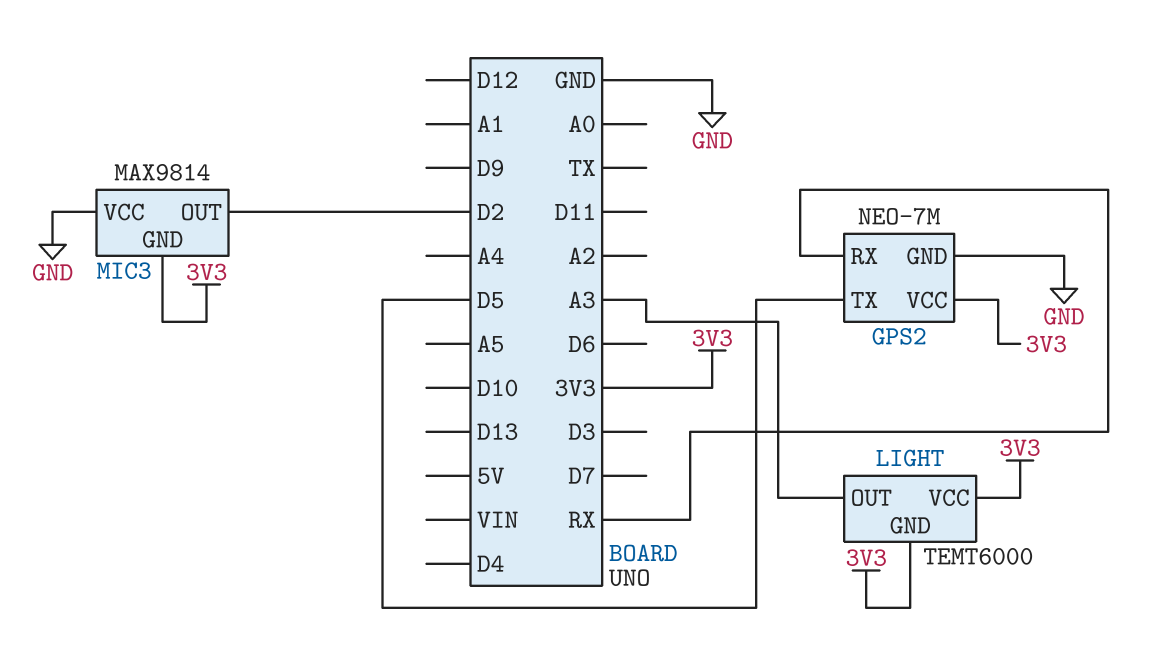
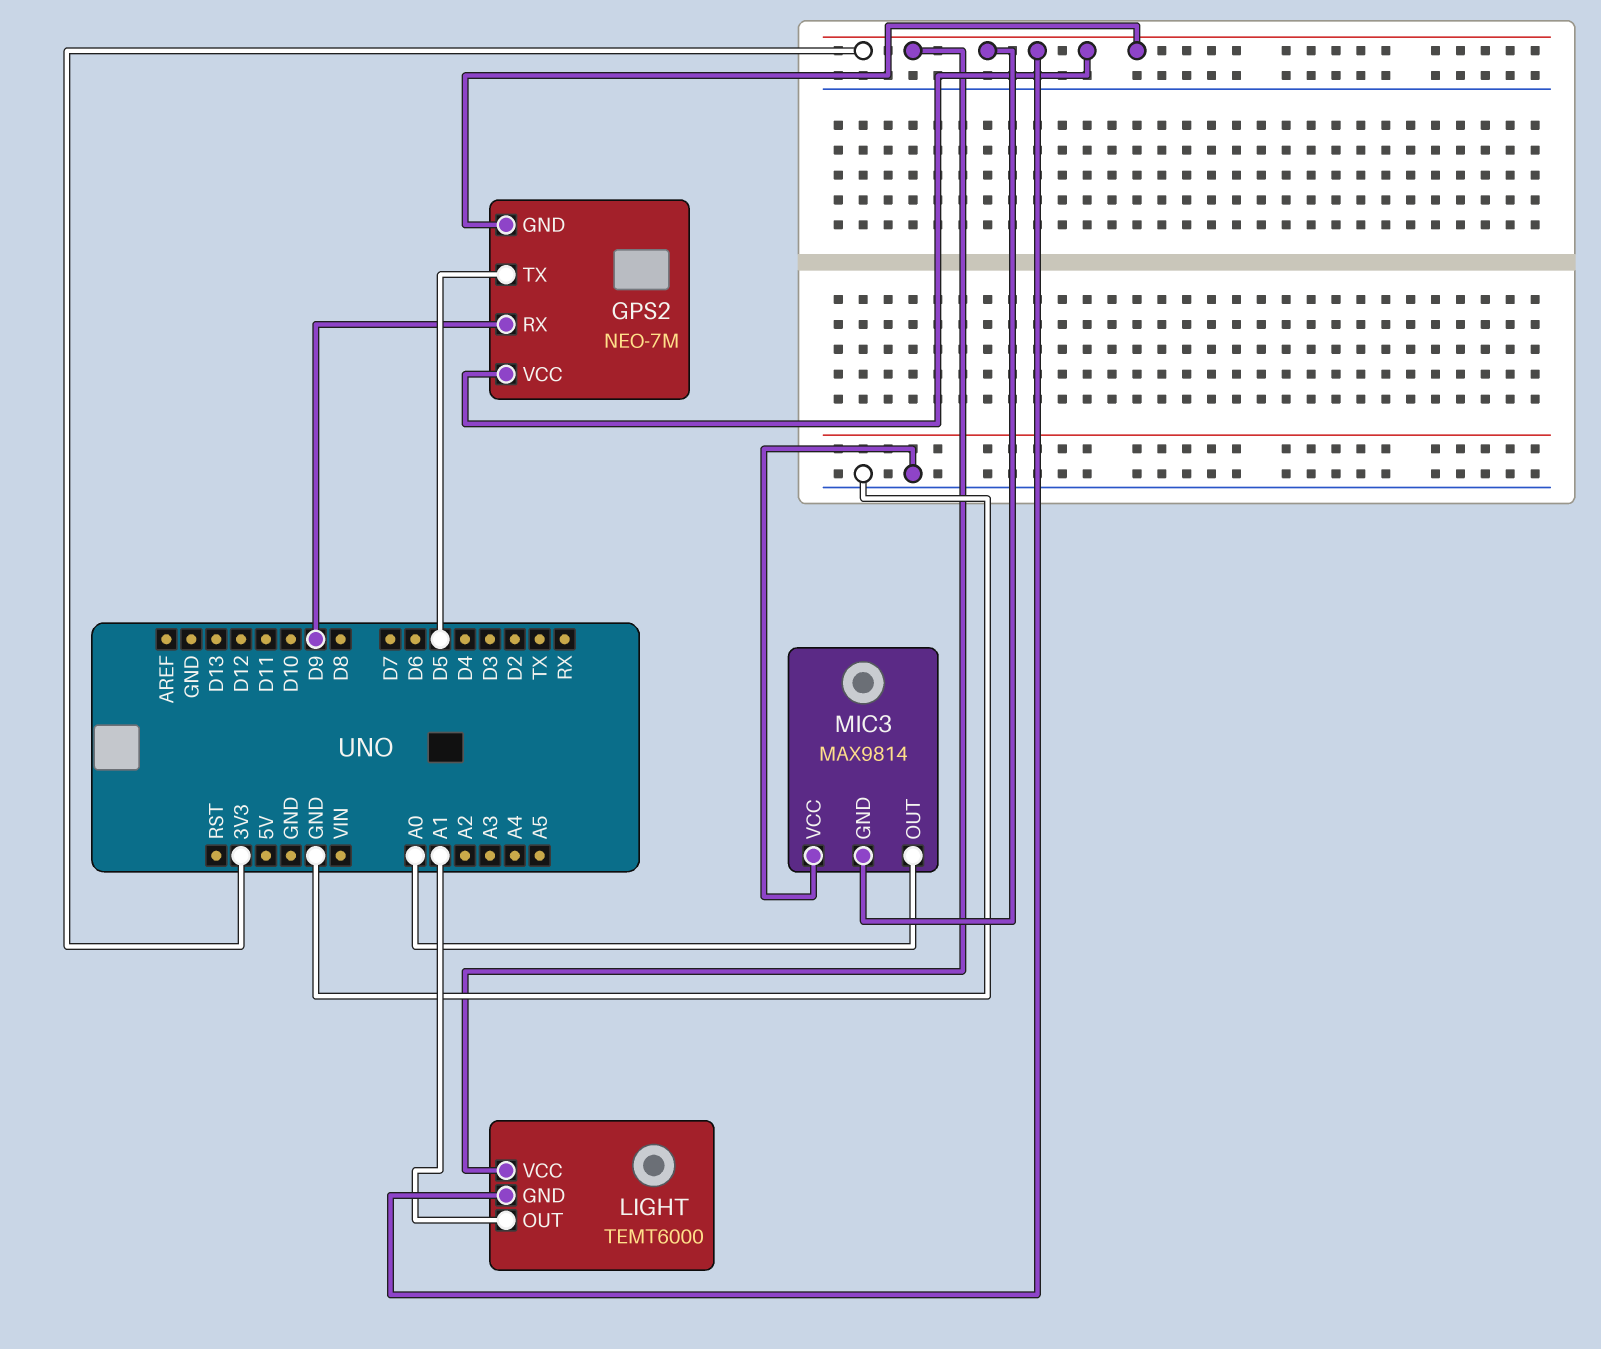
GPS2 pin GND: GND -> 3V3
GPS2 pin RX: RX -> D9
LIGHT pin OUT: A3 -> A1
MIC3 pin OUT: D2 -> A0

